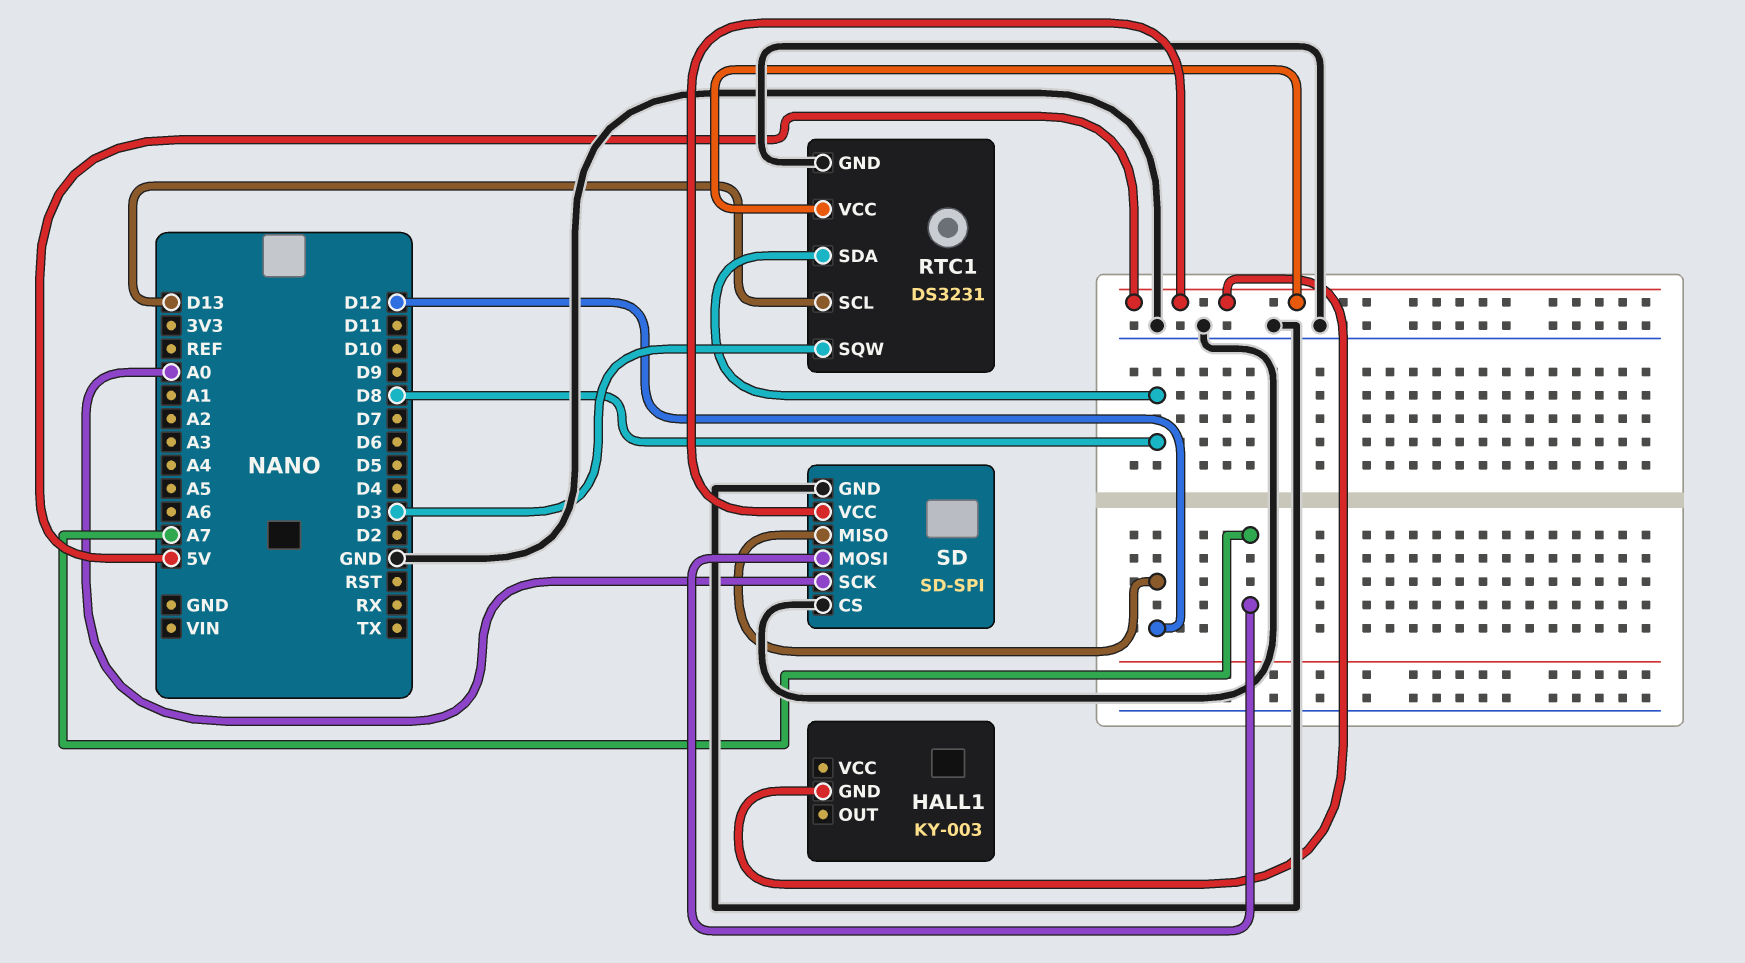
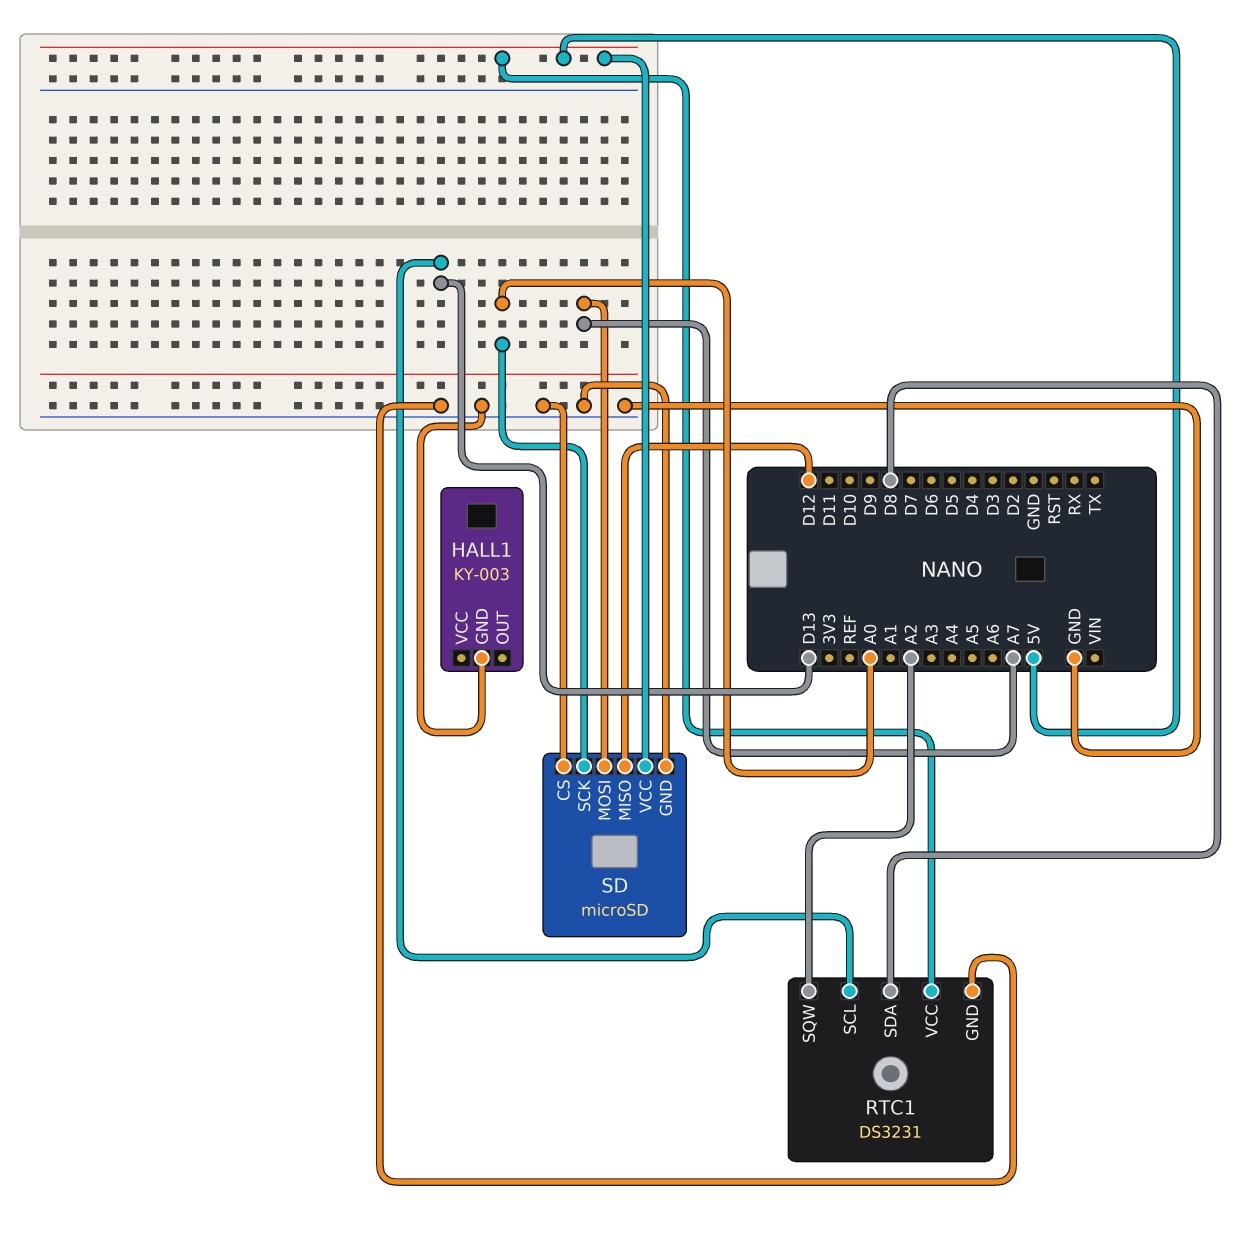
HALL1 pin GND: 5V -> GND
RTC1 pin SQW: D3 -> A2
SD: SD-SPI -> microSD

